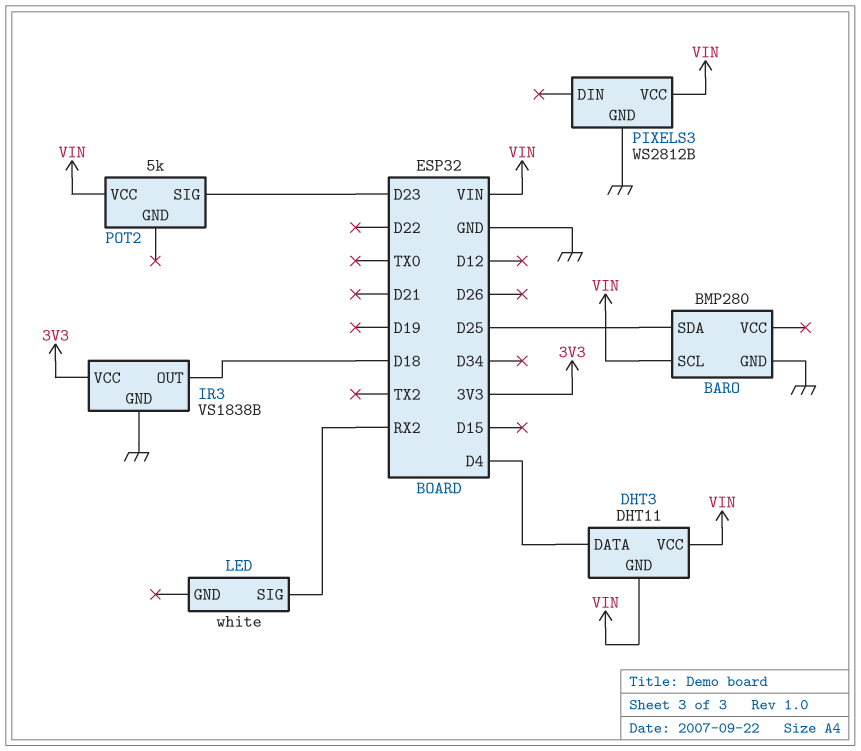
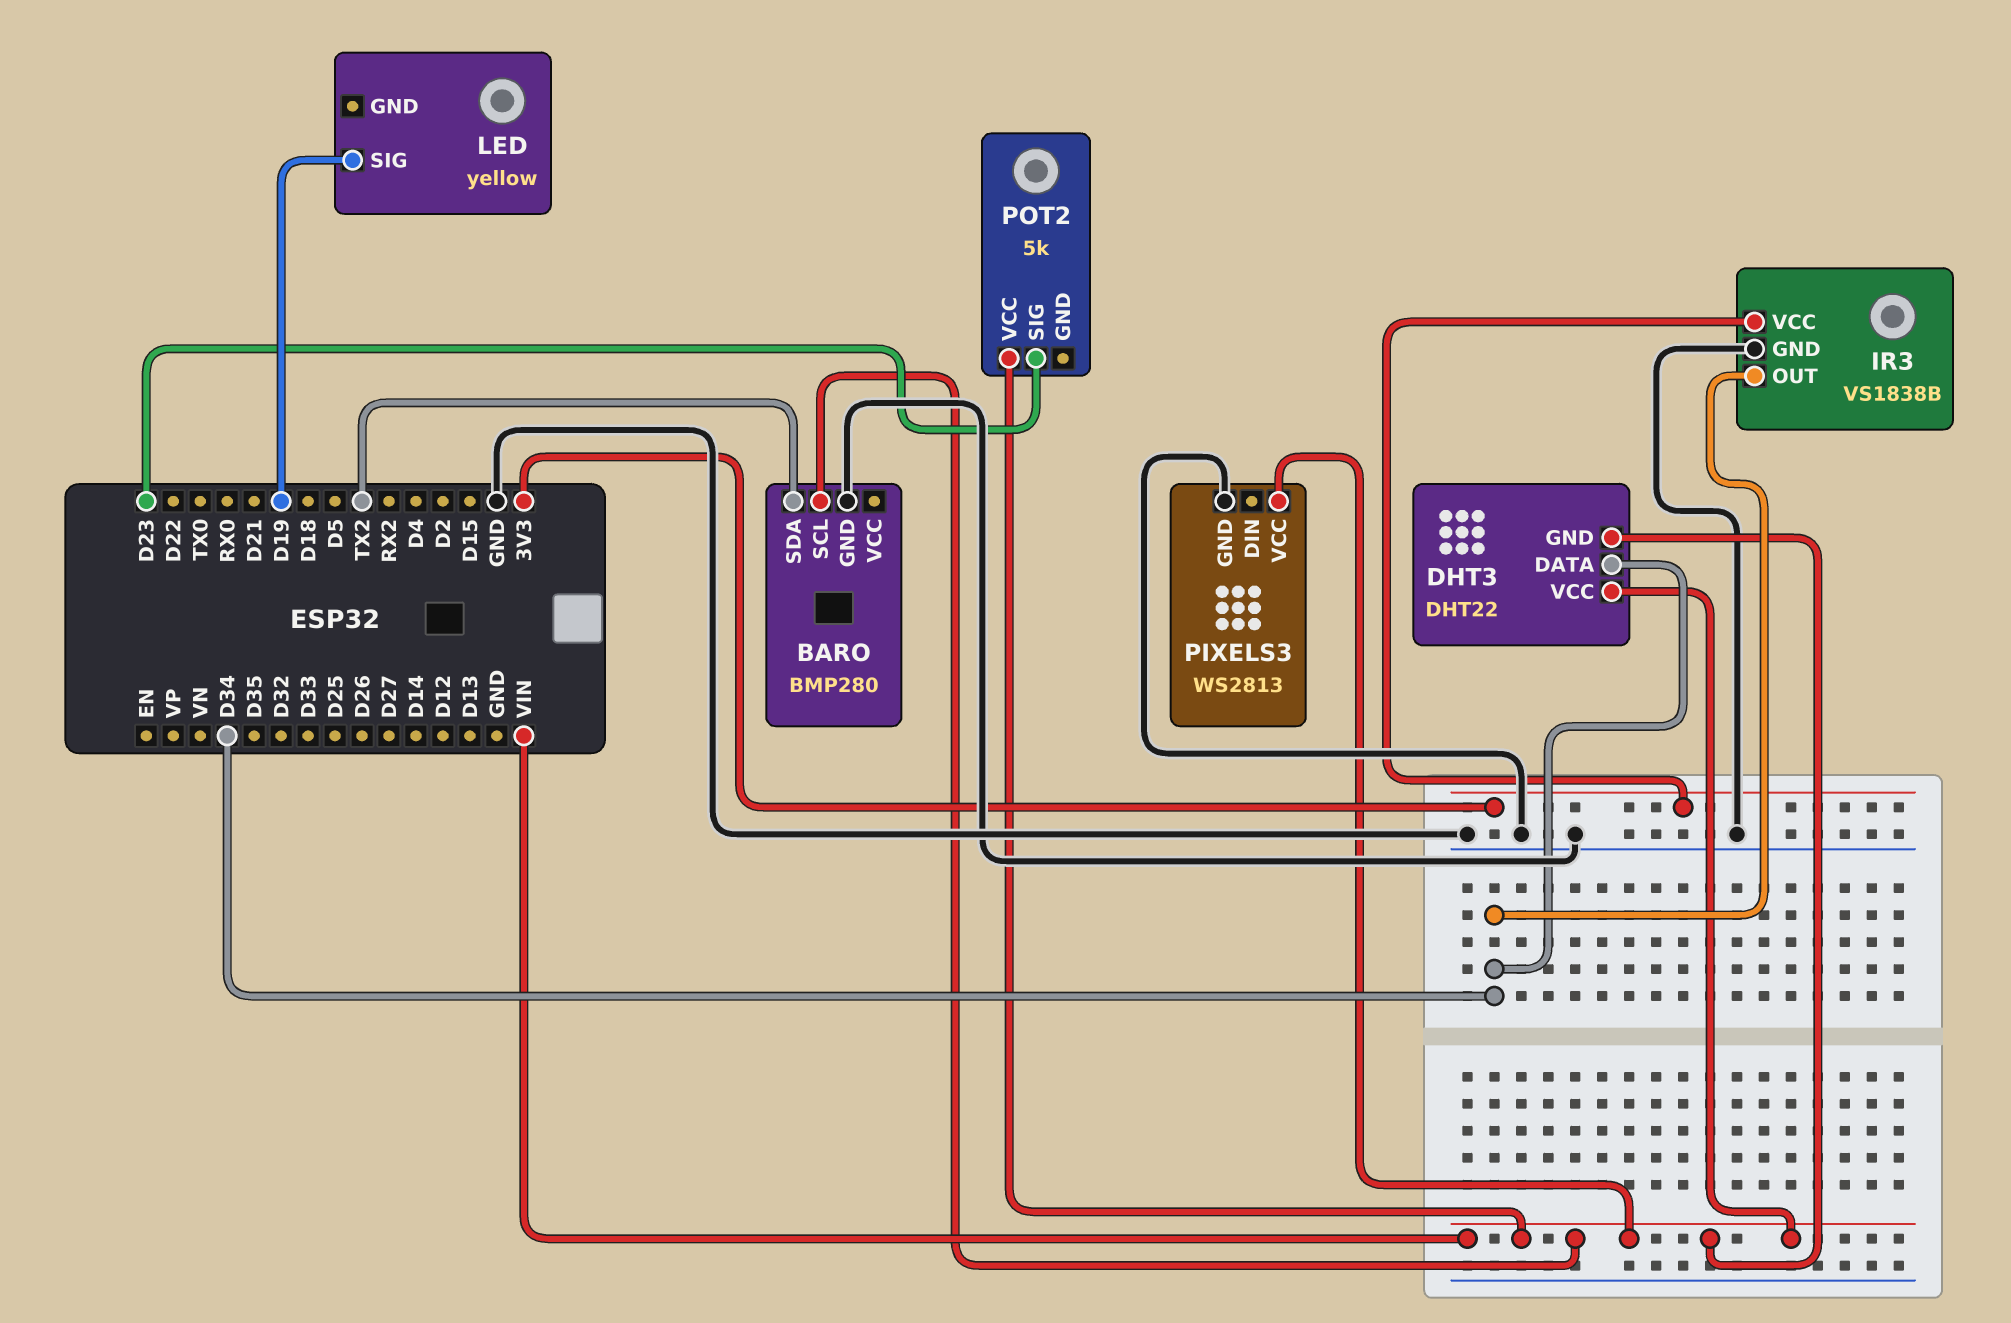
BARO pin SDA: D25 -> TX2
DHT3: DHT11 -> DHT22
DHT3 pin DATA: D4 -> D34
IR3 pin OUT: D18 -> D34
LED: white -> yellow
LED pin SIG: RX2 -> D19
PIXELS3: WS2812B -> WS2813

